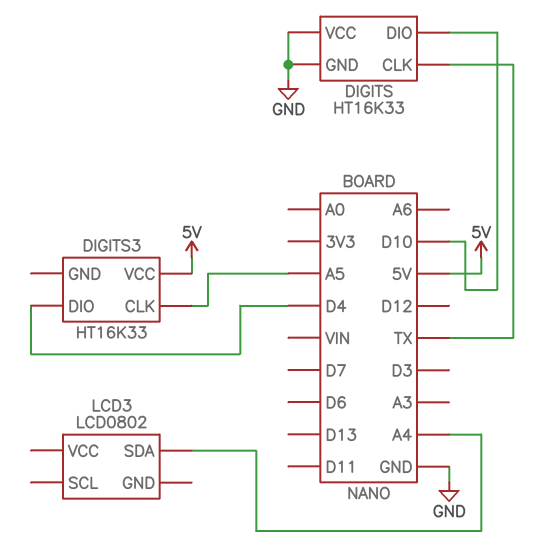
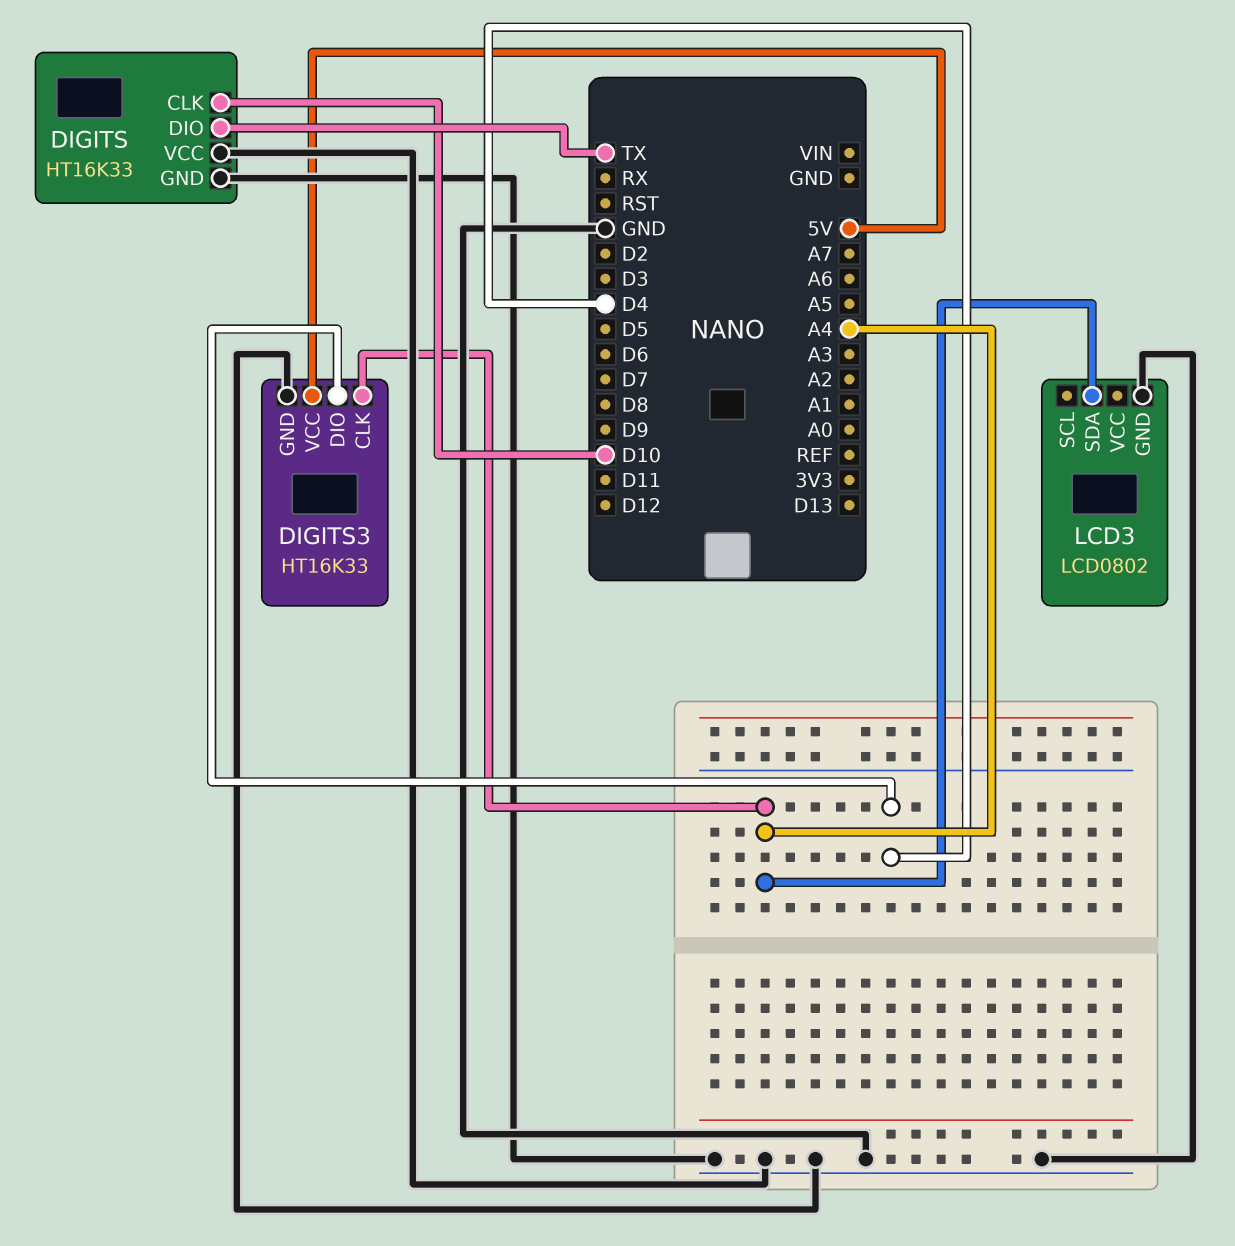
DIGITS pin CLK: TX -> D10
DIGITS pin DIO: D10 -> TX
DIGITS3 pin CLK: A5 -> A4
DIGITS3 pin GND: none -> GND
LCD3 pin GND: none -> GND

